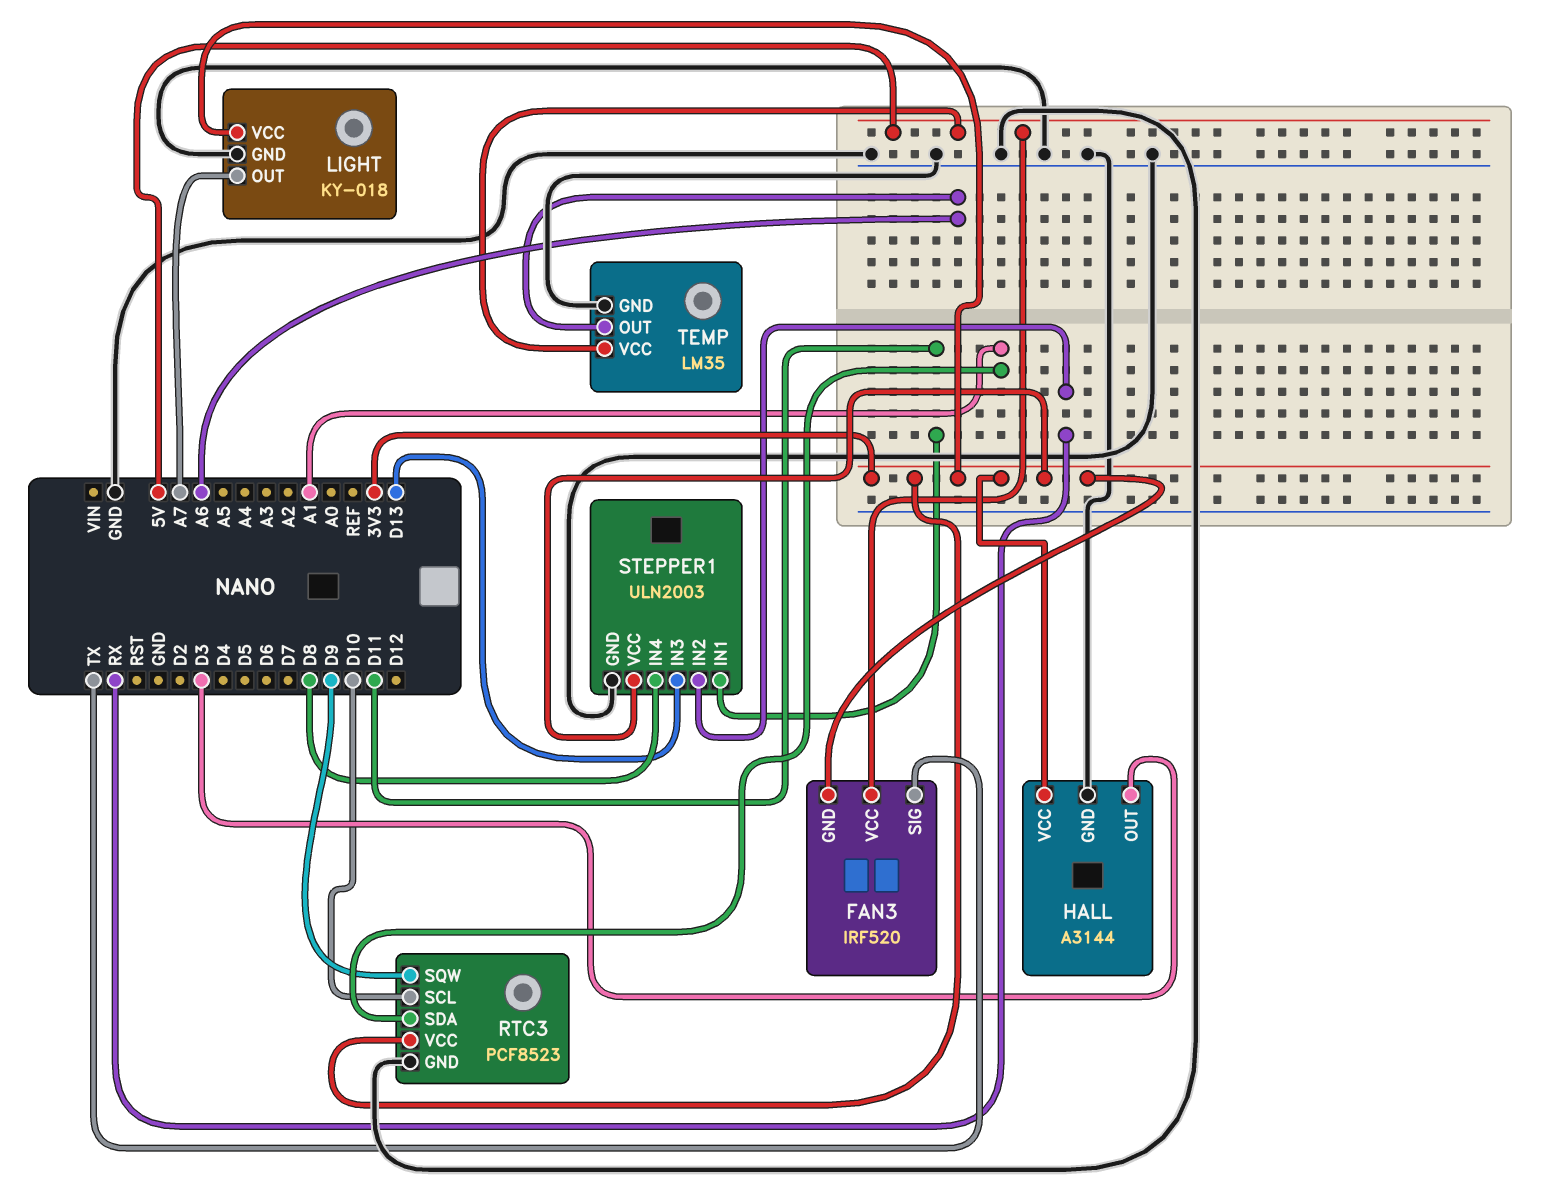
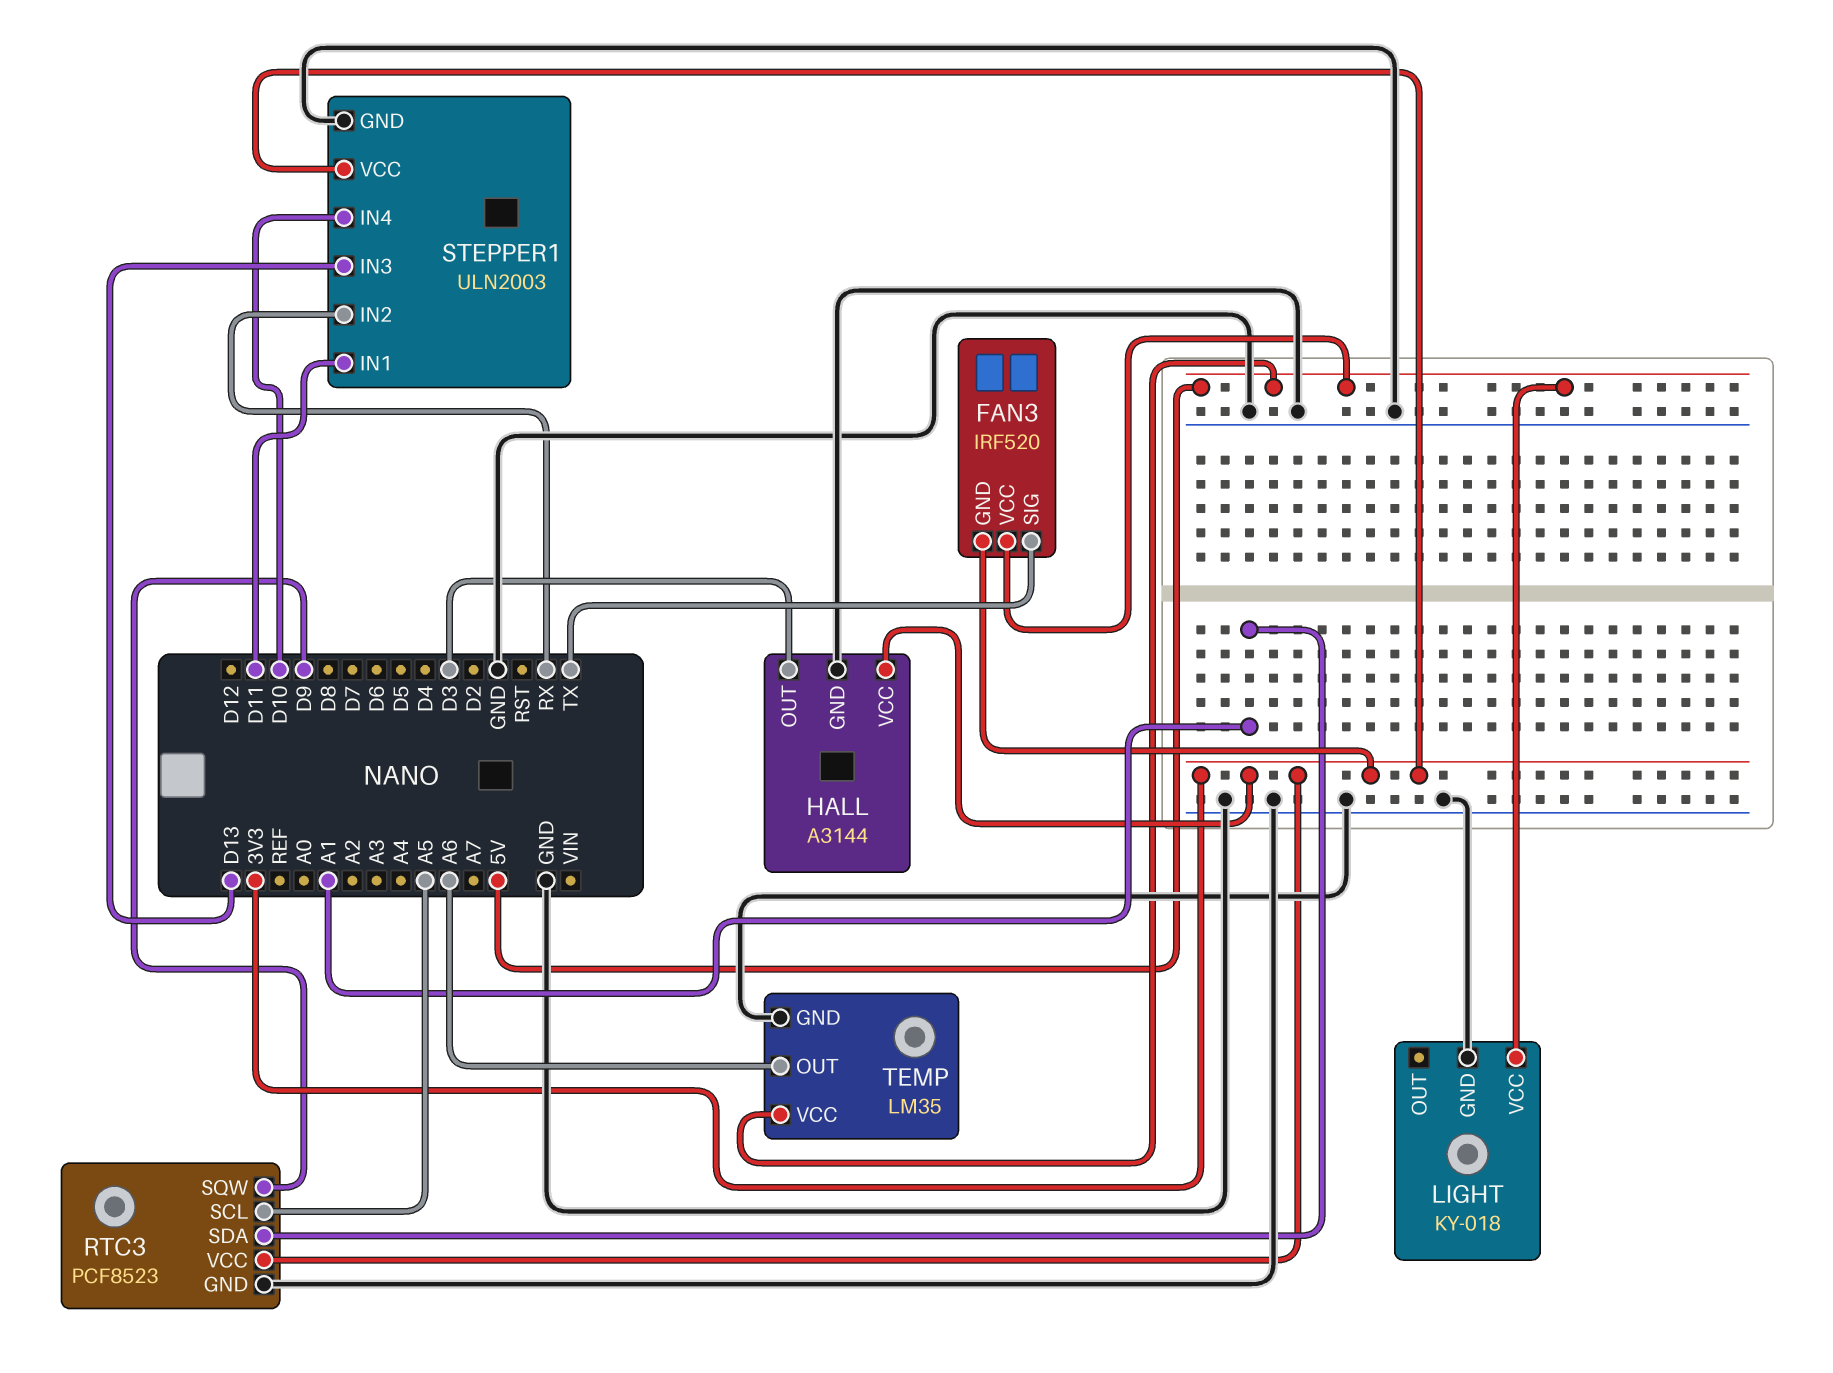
LIGHT pin OUT: A7 -> none
LIGHT pin VCC: 3V3 -> 5V
RTC3 pin SCL: D10 -> A5
STEPPER1 pin IN4: D8 -> D10

